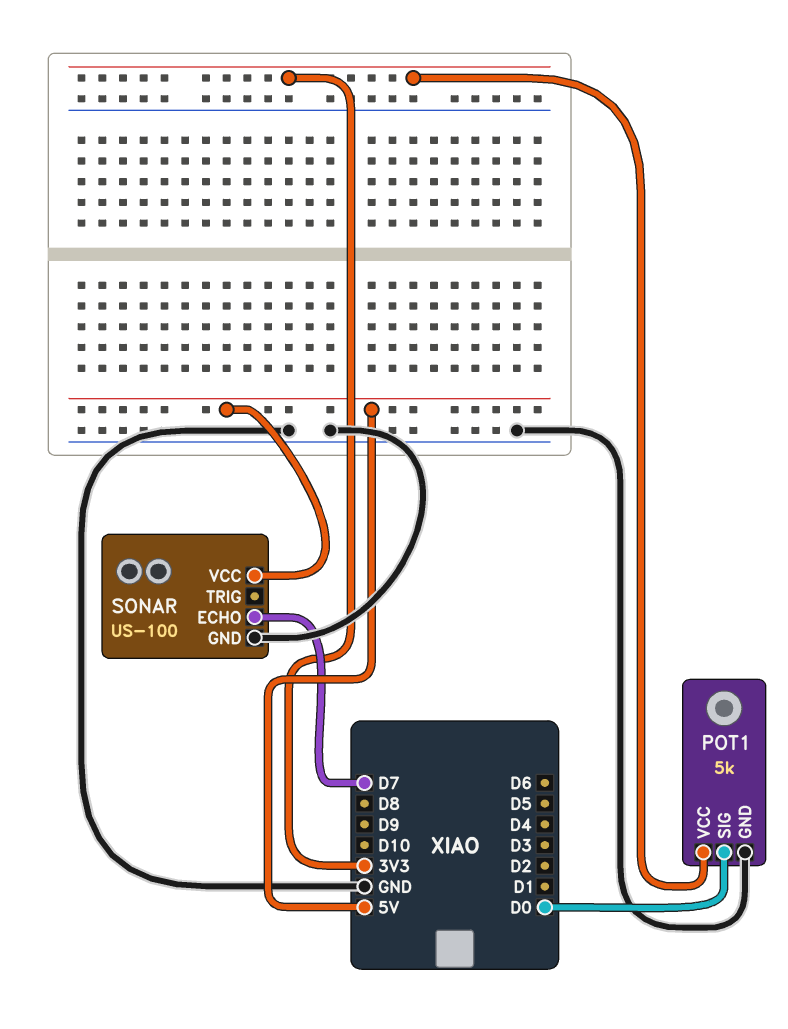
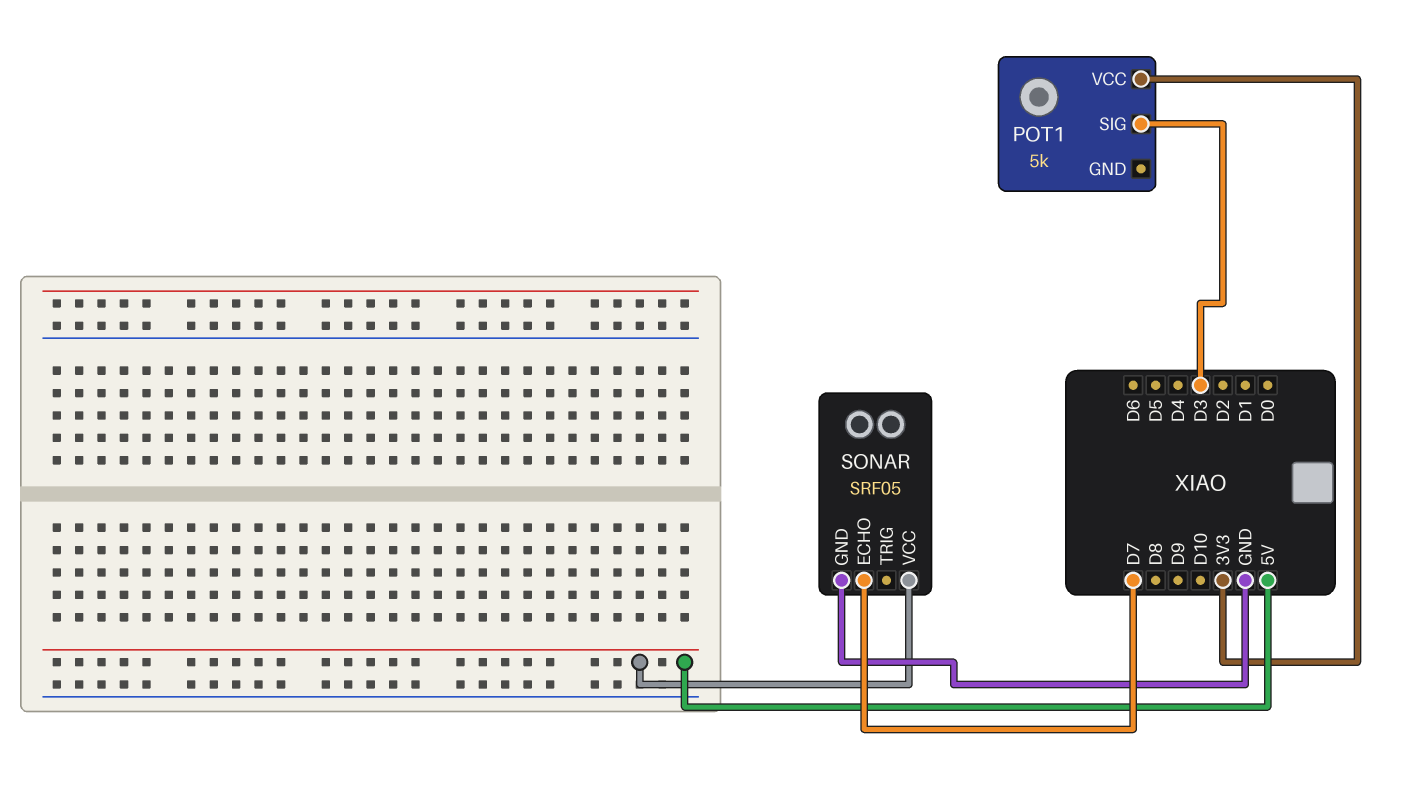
POT1 pin GND: GND -> none
POT1 pin SIG: D0 -> D3
SONAR: US-100 -> SRF05

